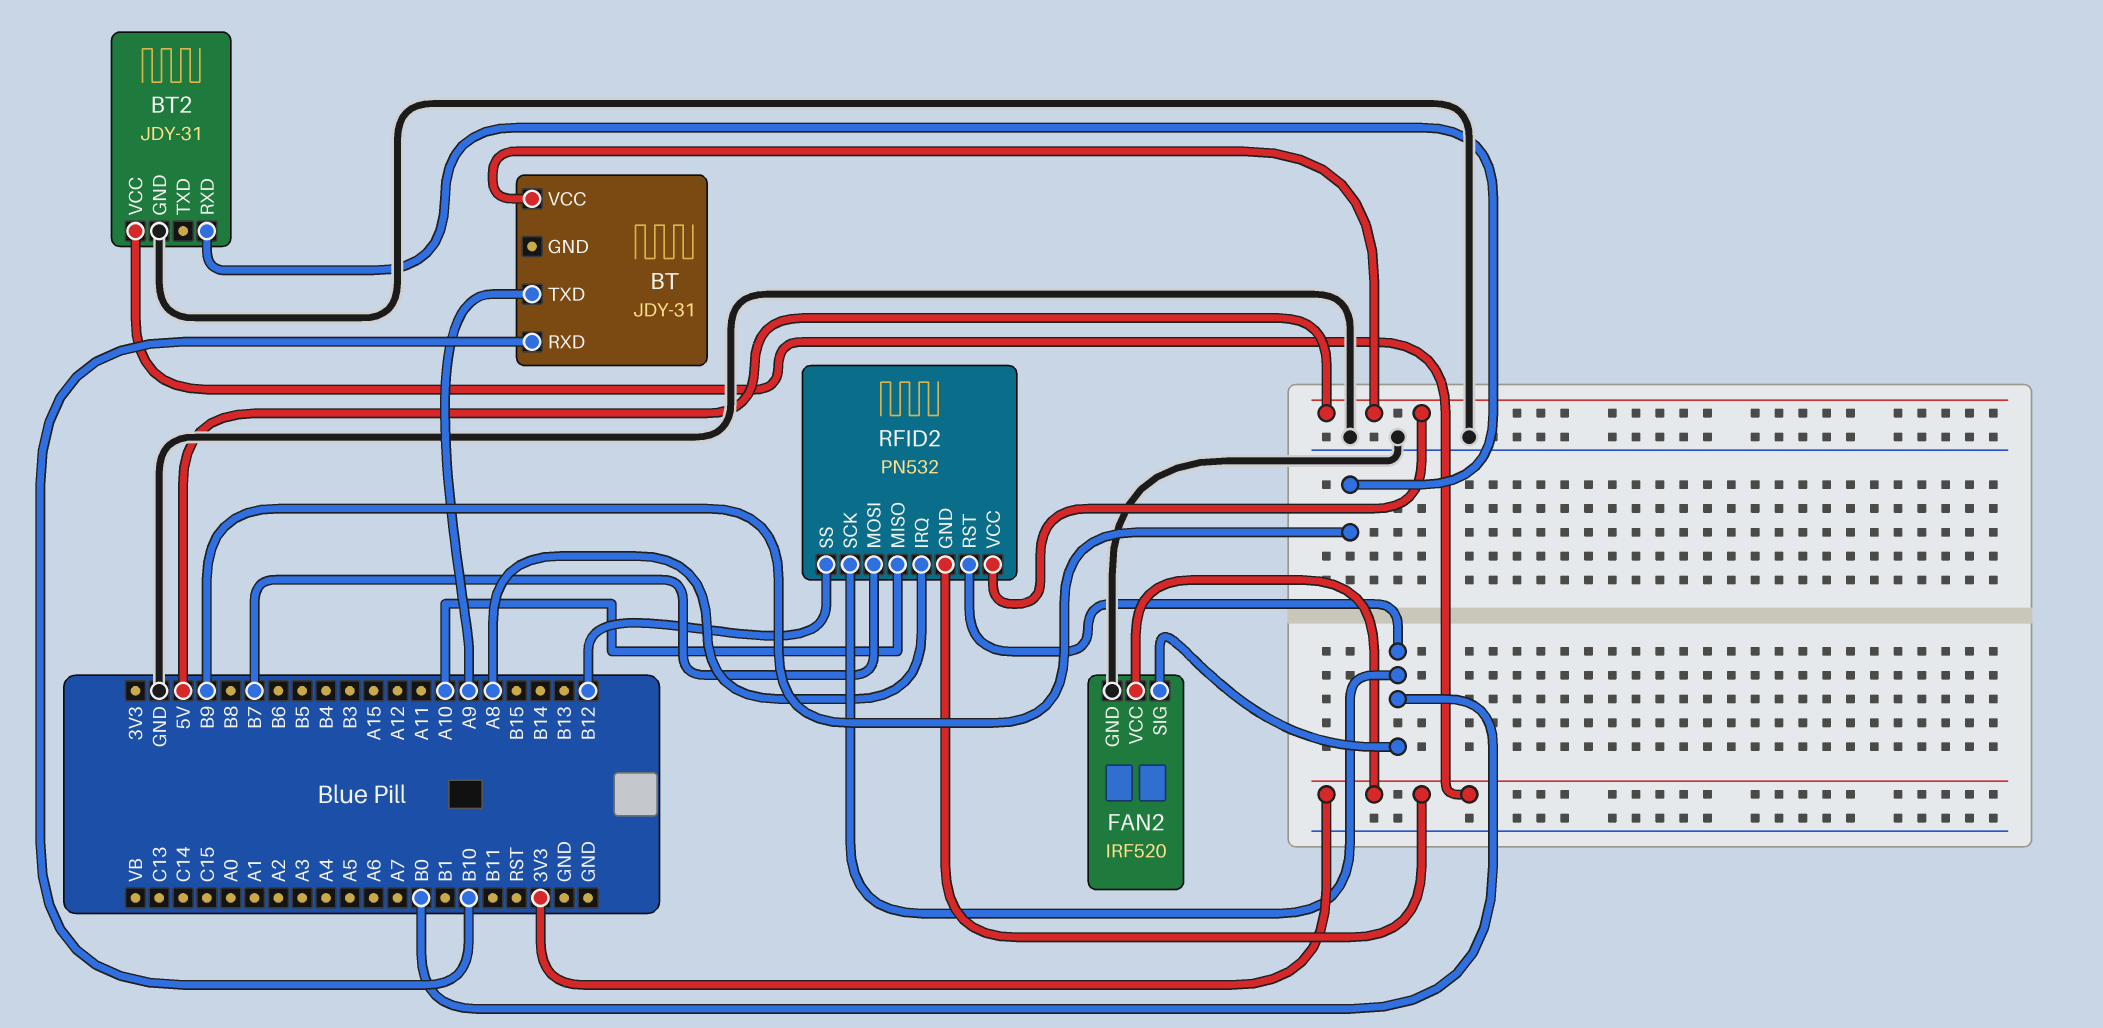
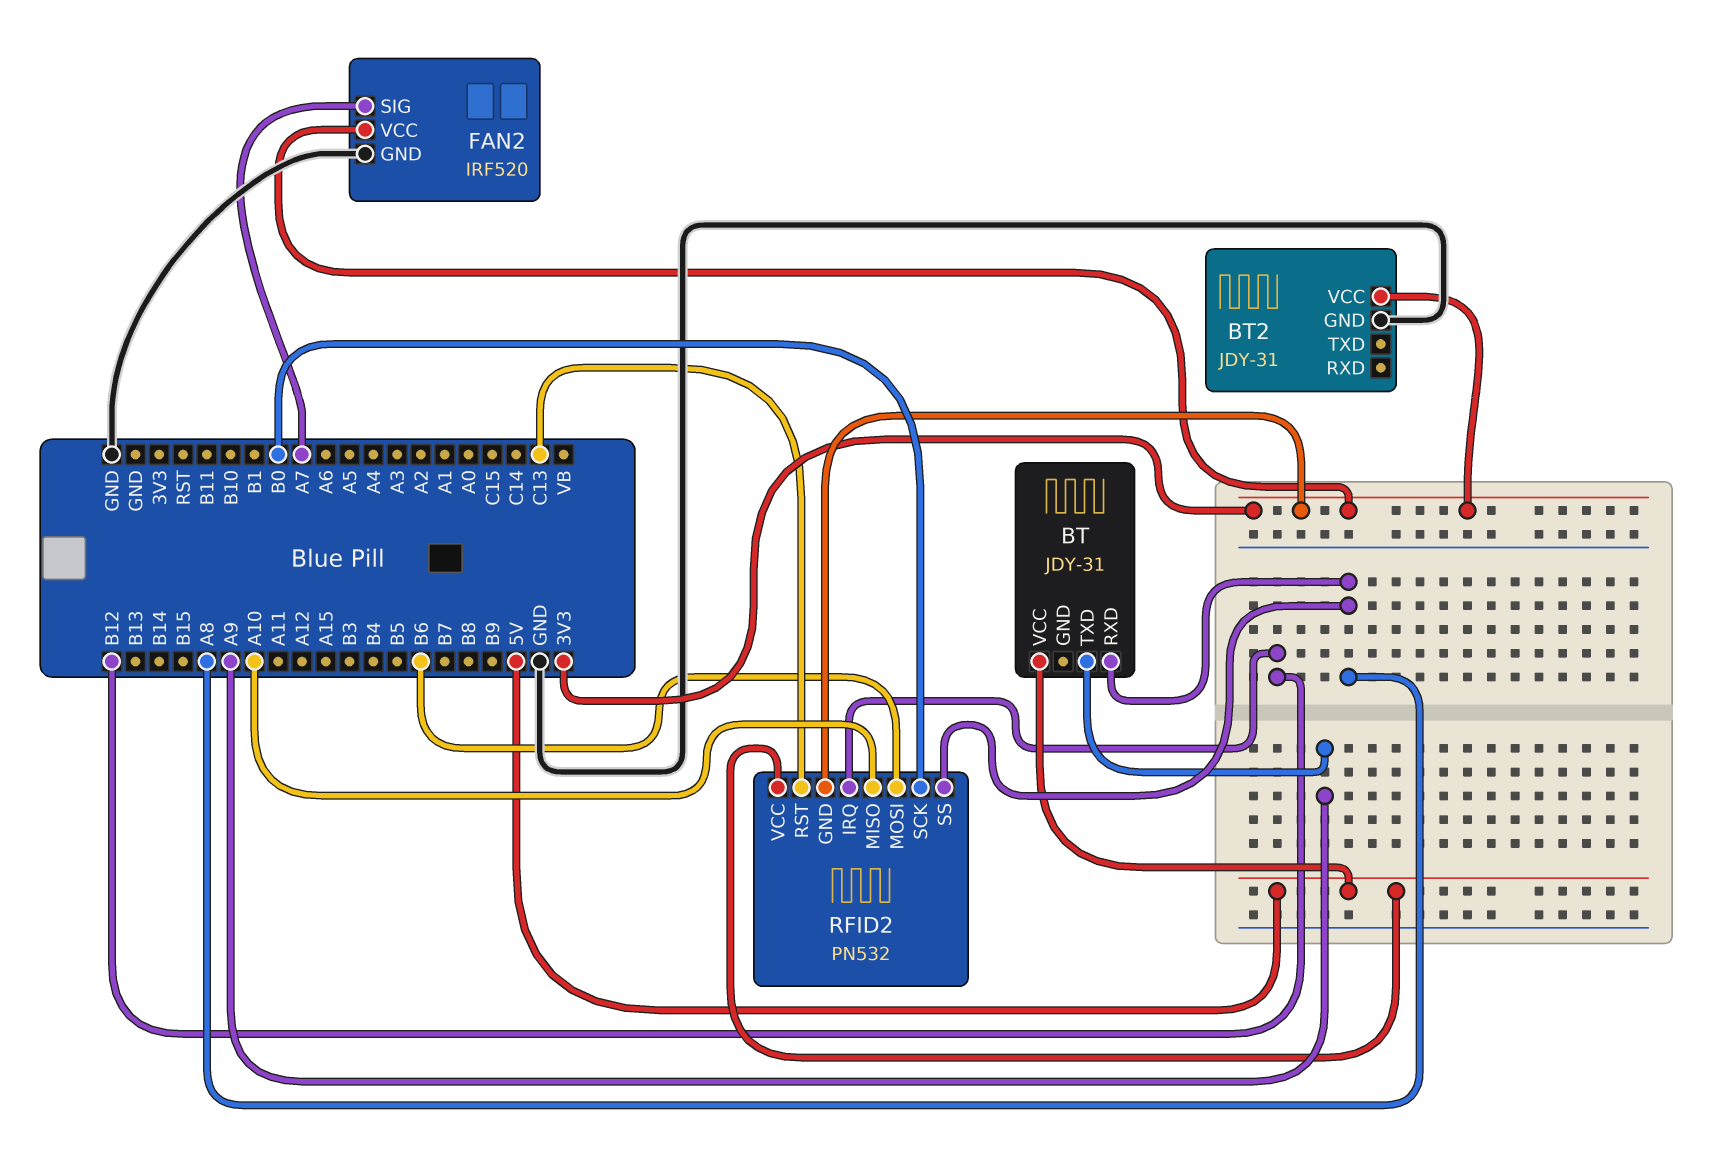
BT pin RXD: B10 -> A8
BT2 pin RXD: B9 -> none
FAN2 pin SIG: B0 -> A7
RFID2 pin IRQ: A8 -> B12
RFID2 pin MOSI: B7 -> B6
RFID2 pin RST: B0 -> C13
RFID2 pin SS: B12 -> A8

